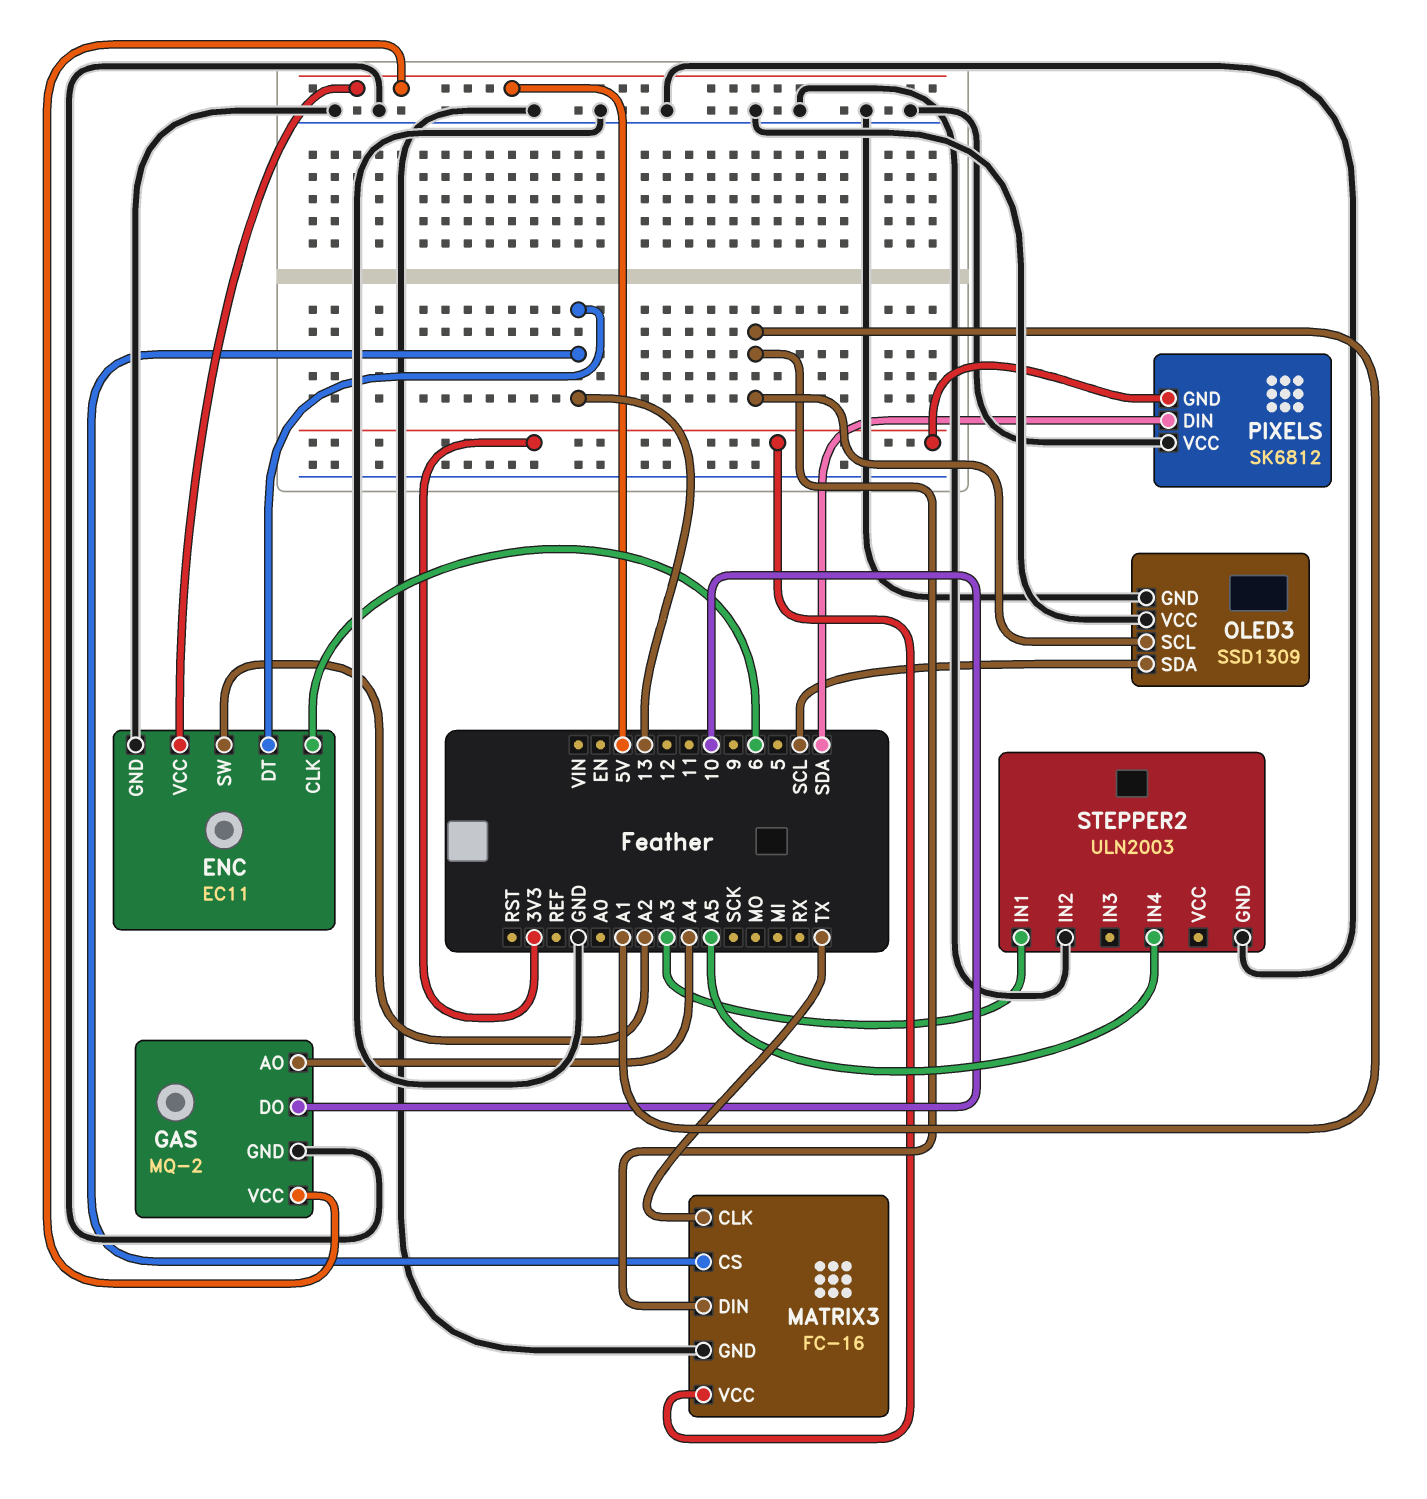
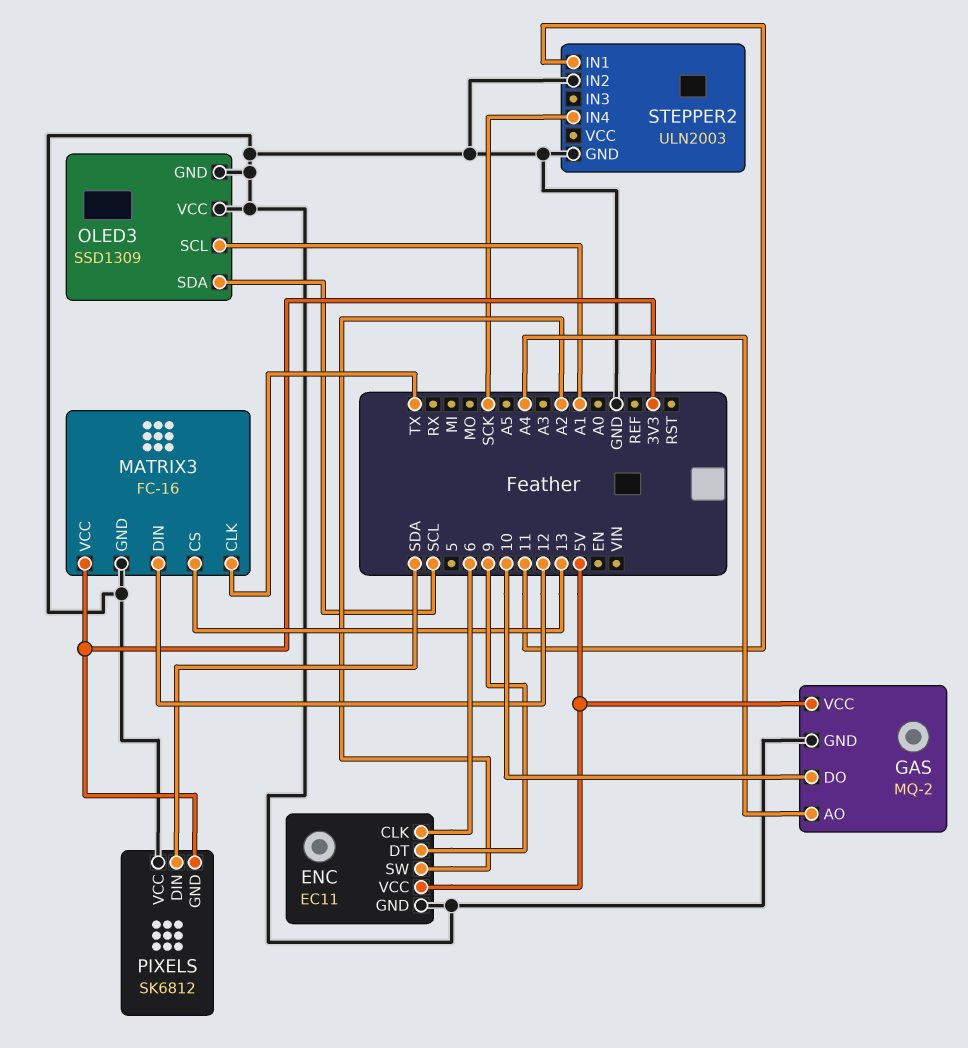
ENC pin DT: 13 -> 9
MATRIX3 pin DIN: A1 -> 12
STEPPER2 pin IN1: A3 -> 11
STEPPER2 pin IN4: A5 -> SCK

